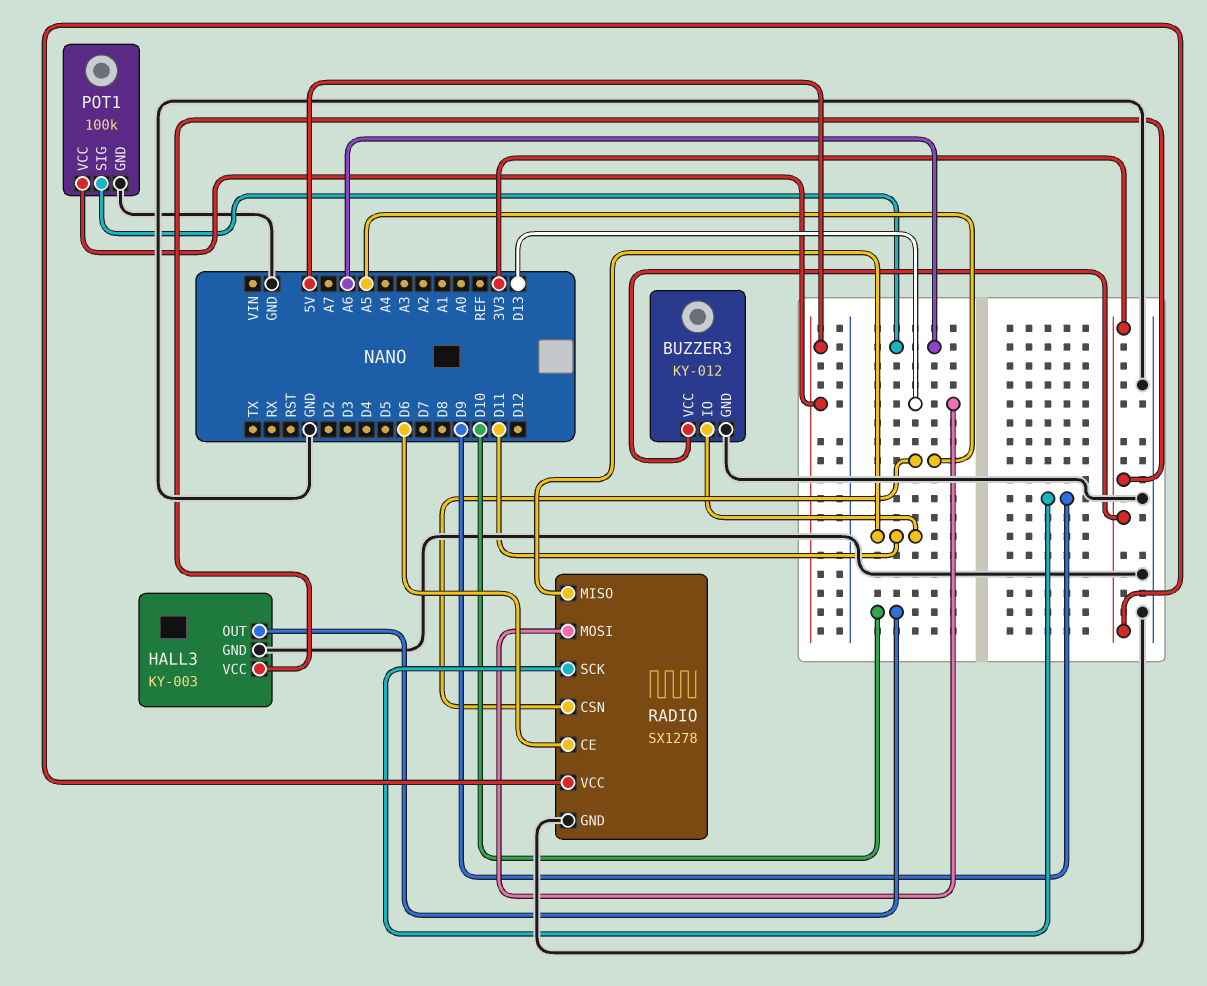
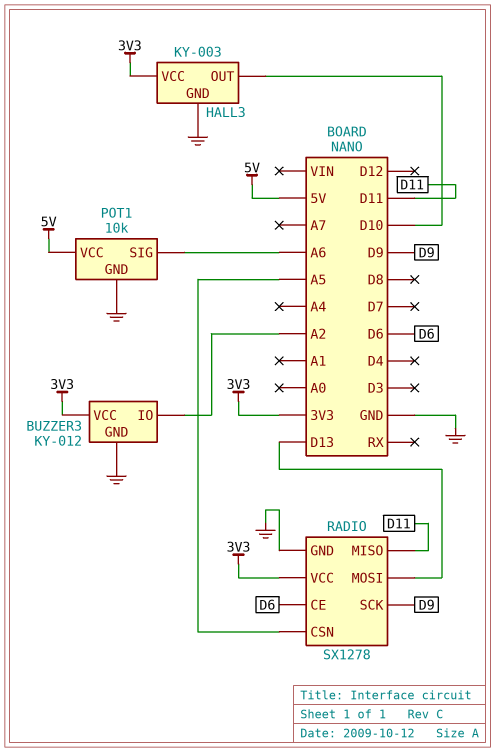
BUZZER3 pin IO: D11 -> A2
POT1: 100k -> 10k

